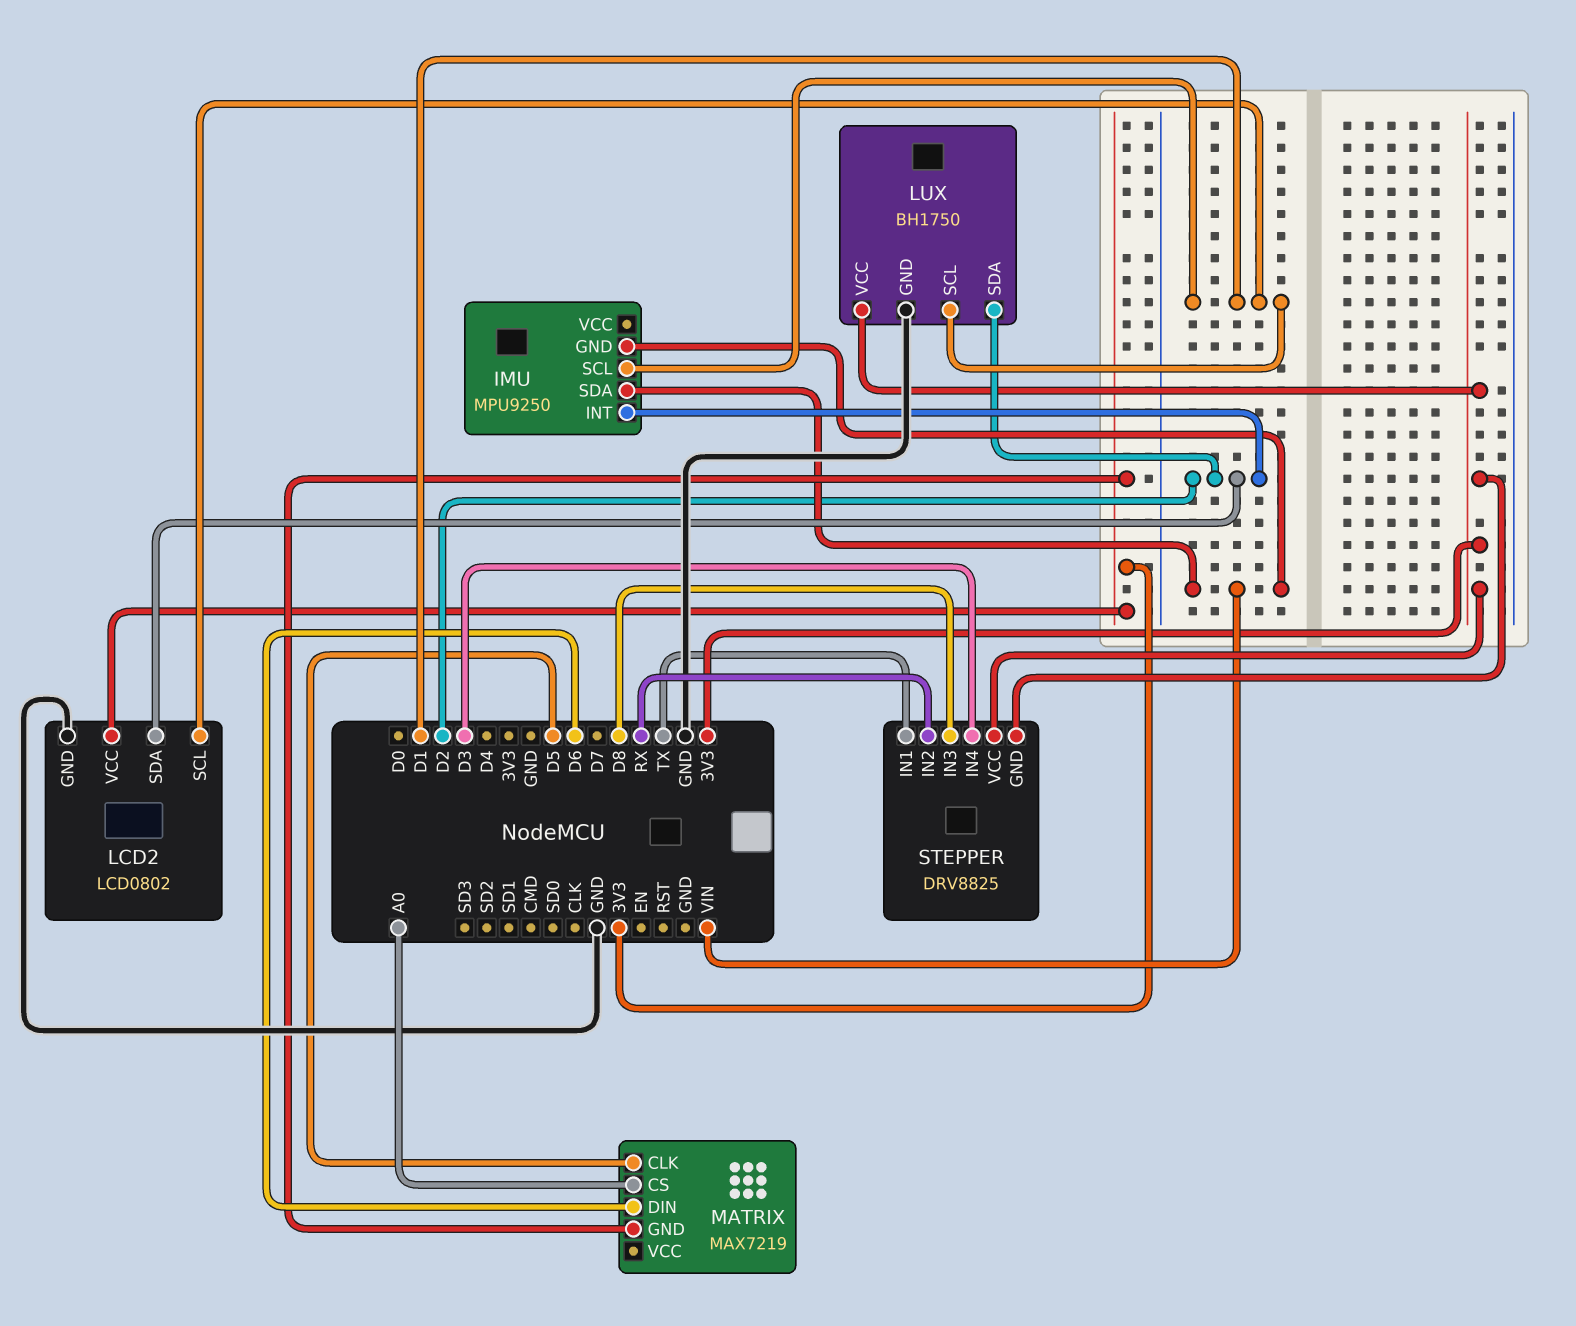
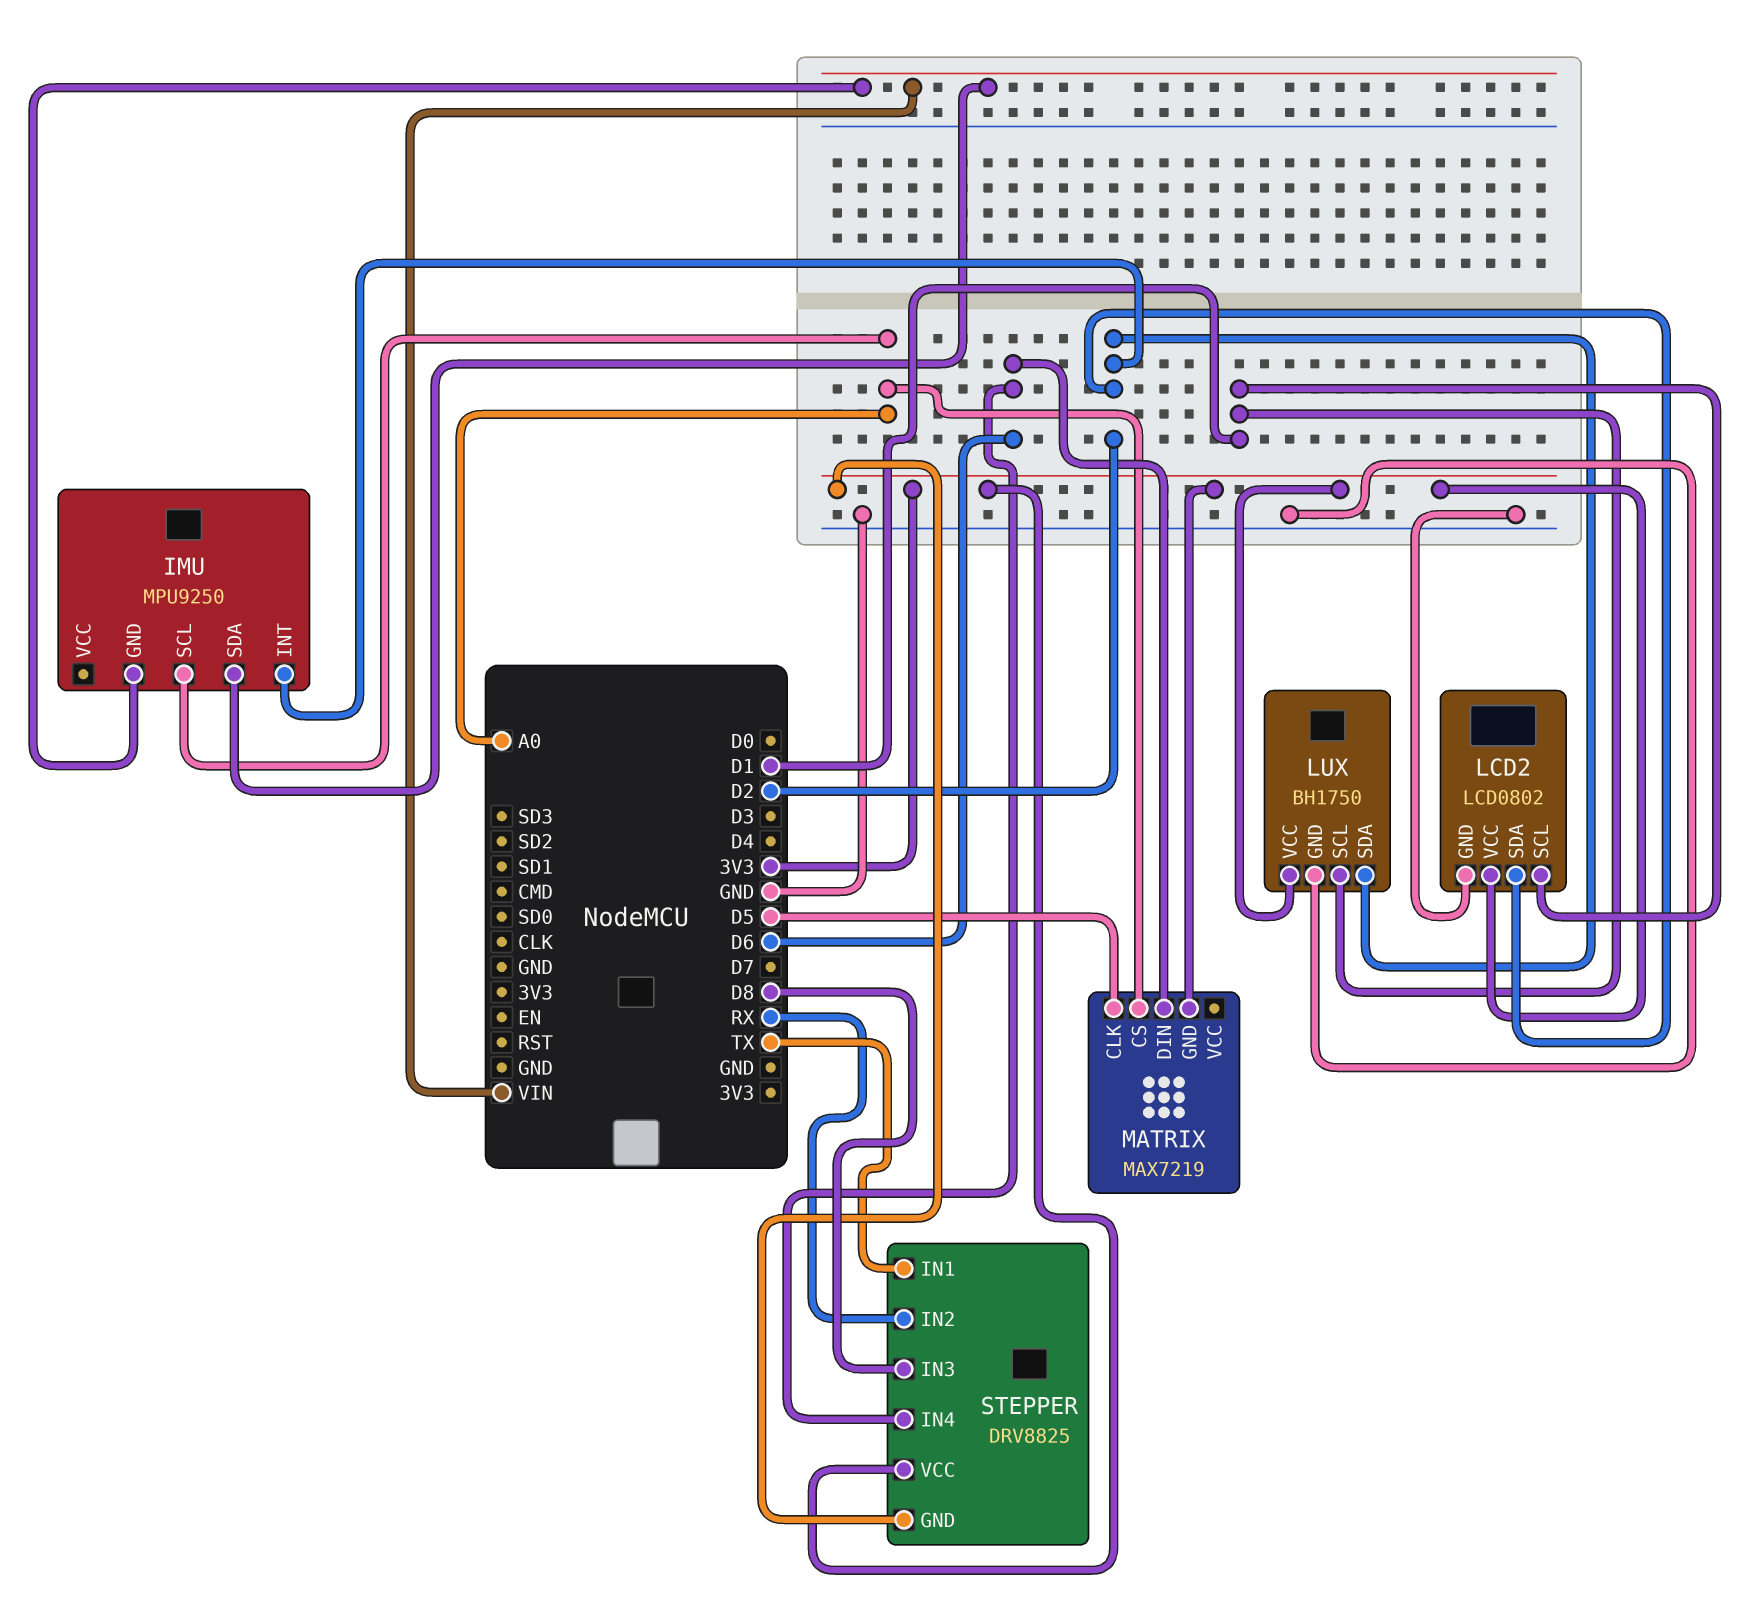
IMU pin SCL: D1 -> A0
STEPPER pin IN4: D3 -> D6

